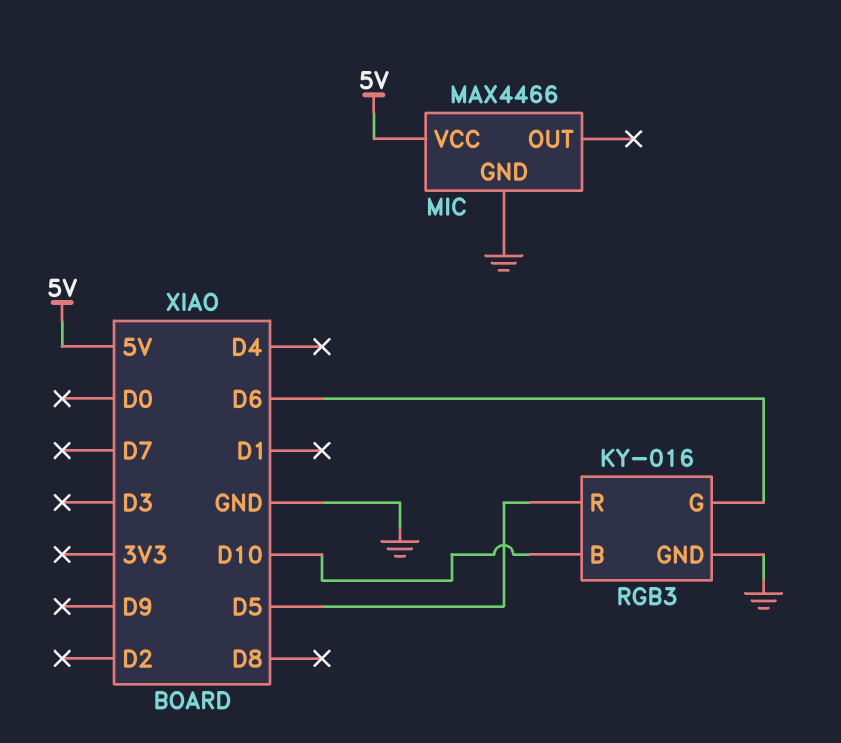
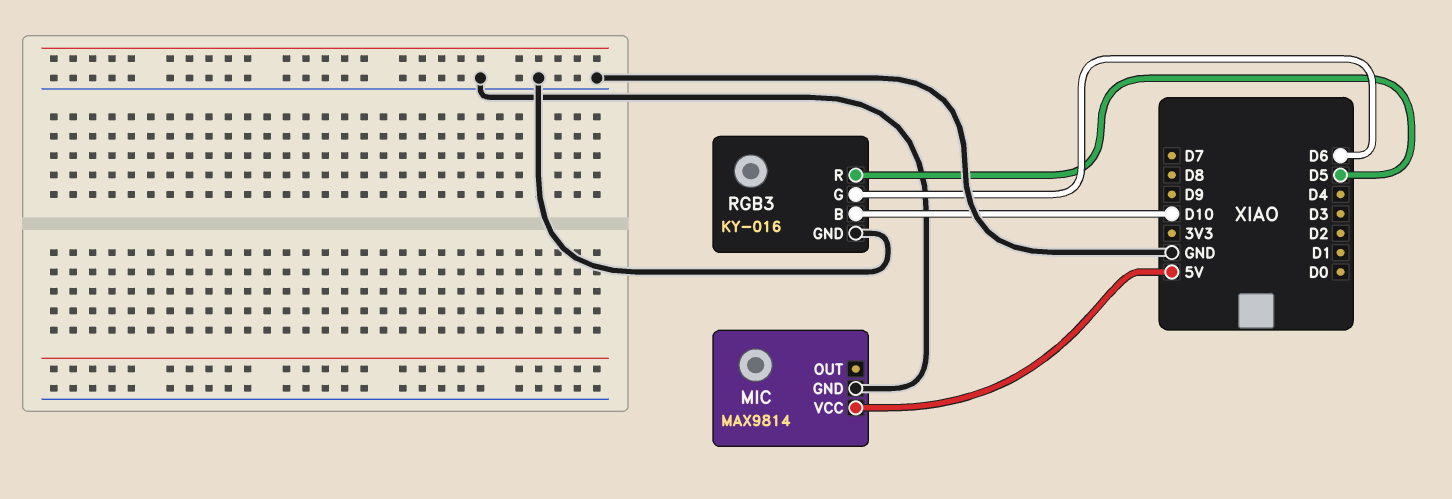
MIC: MAX4466 -> MAX9814

